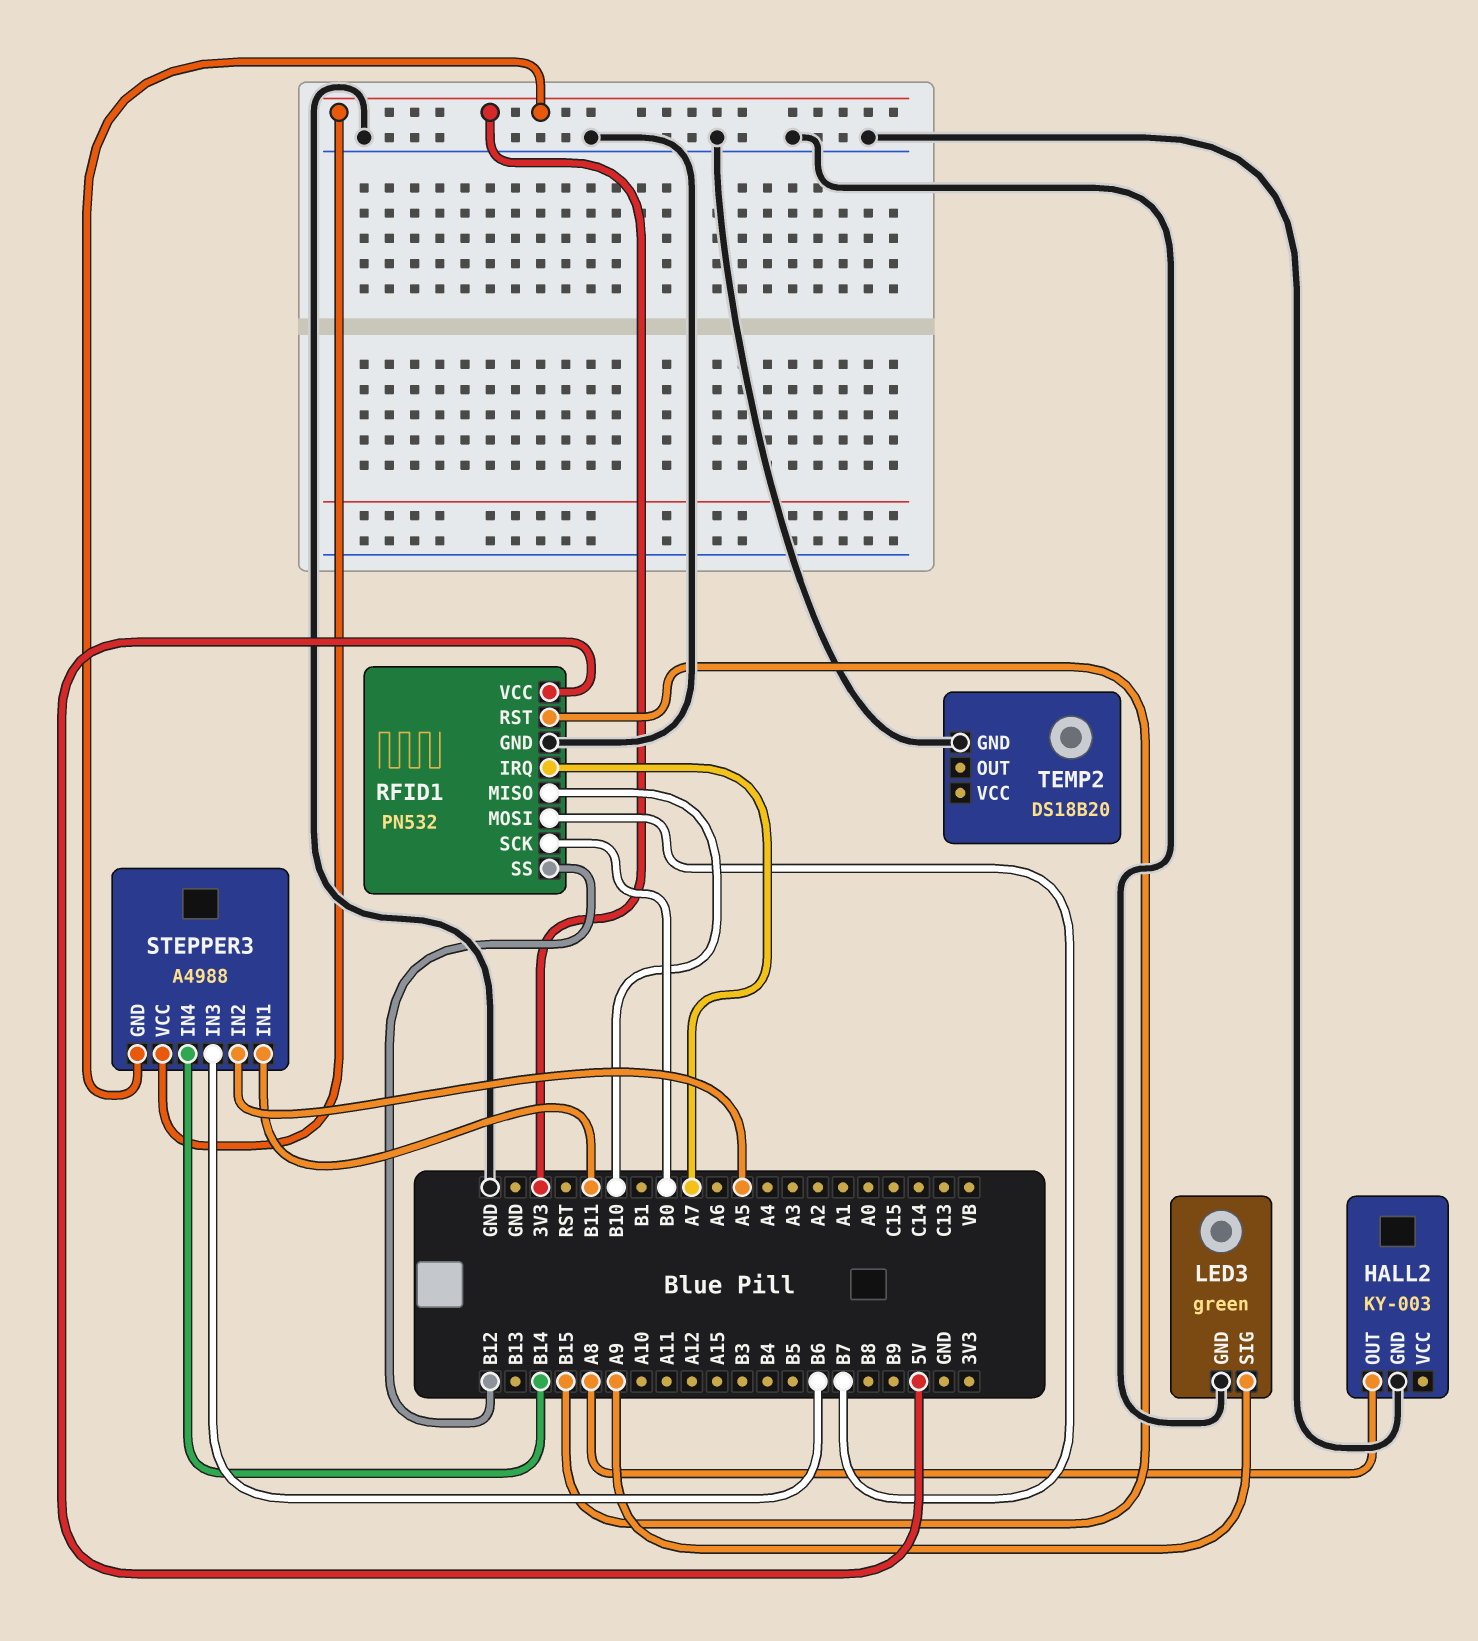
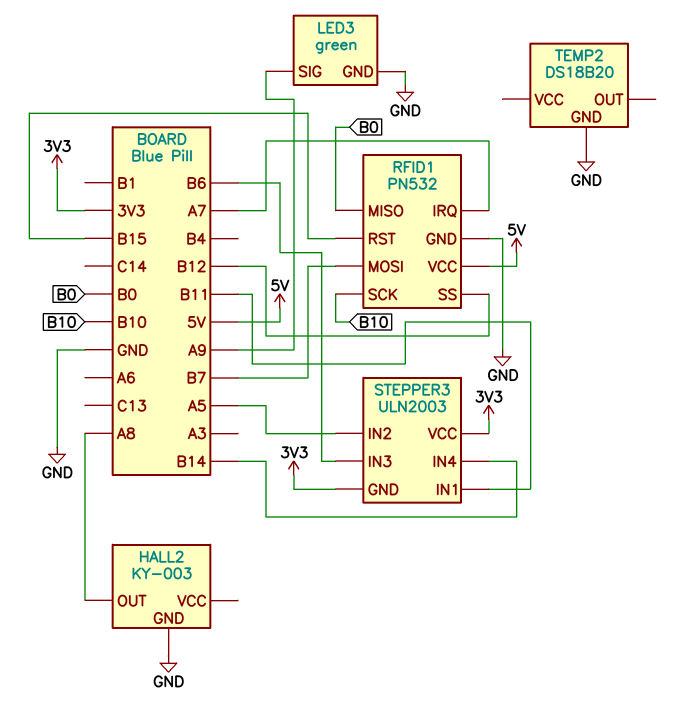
RFID1 pin MISO: B10 -> B0
RFID1 pin SCK: B0 -> B10
STEPPER3: A4988 -> ULN2003

